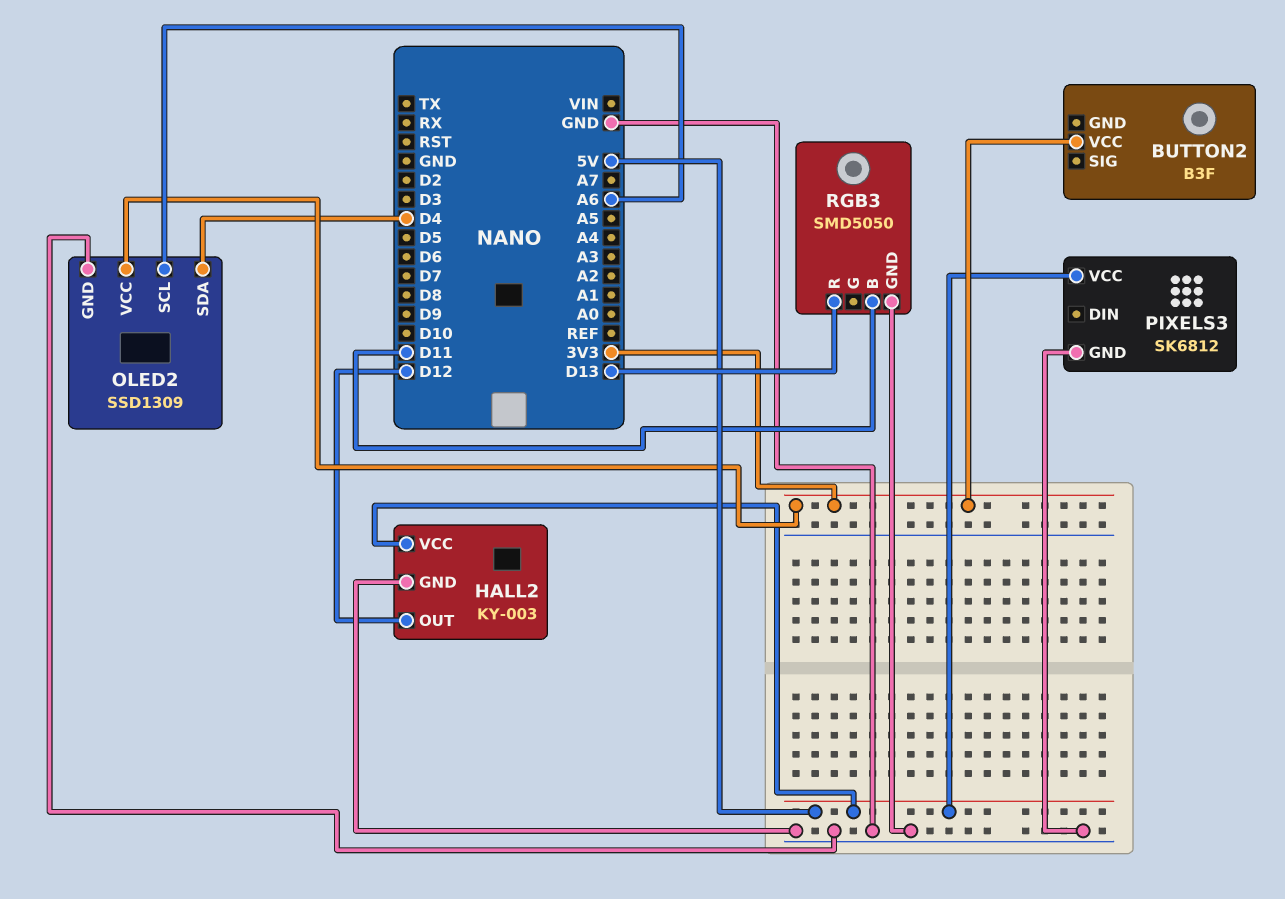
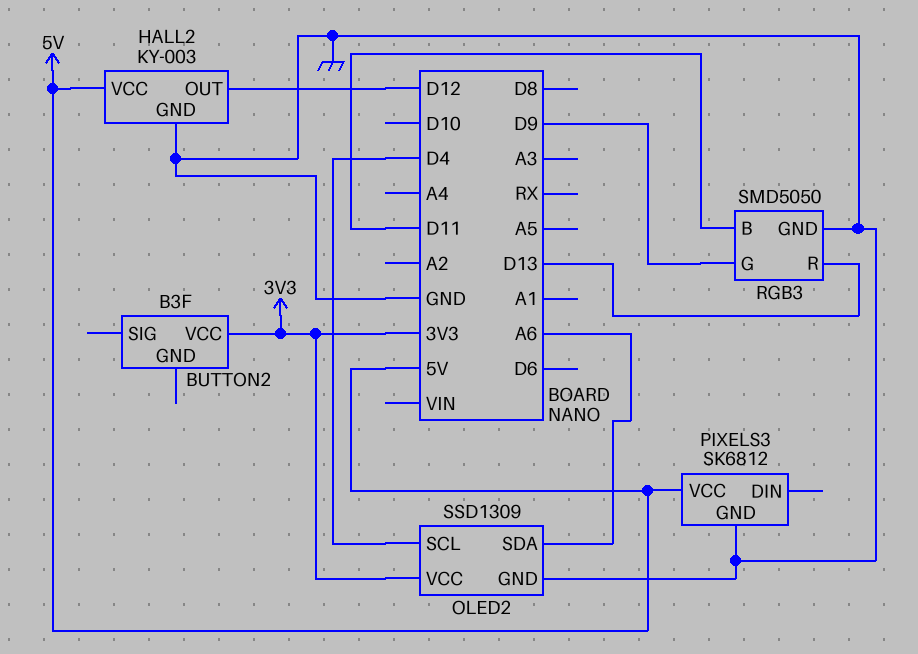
OLED2 pin SCL: A6 -> D4
OLED2 pin SDA: D4 -> A6
RGB3 pin G: none -> D9

